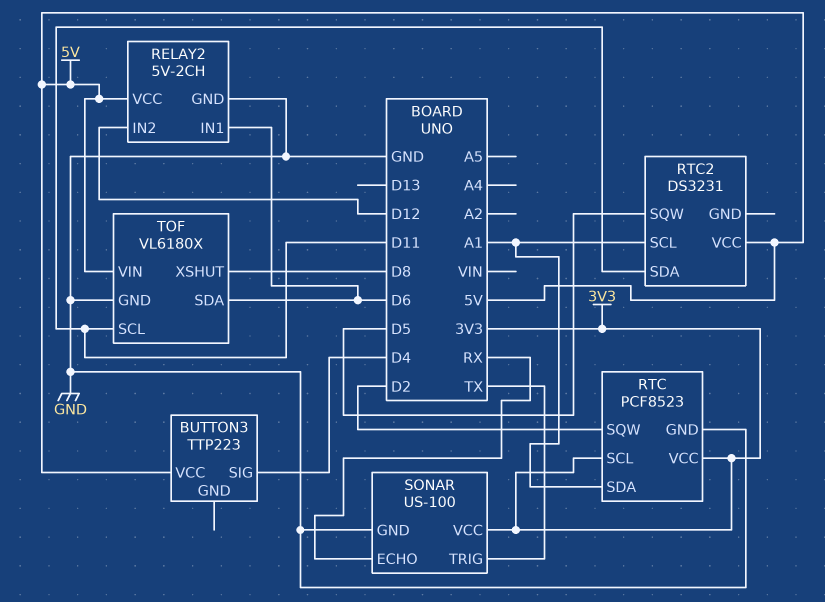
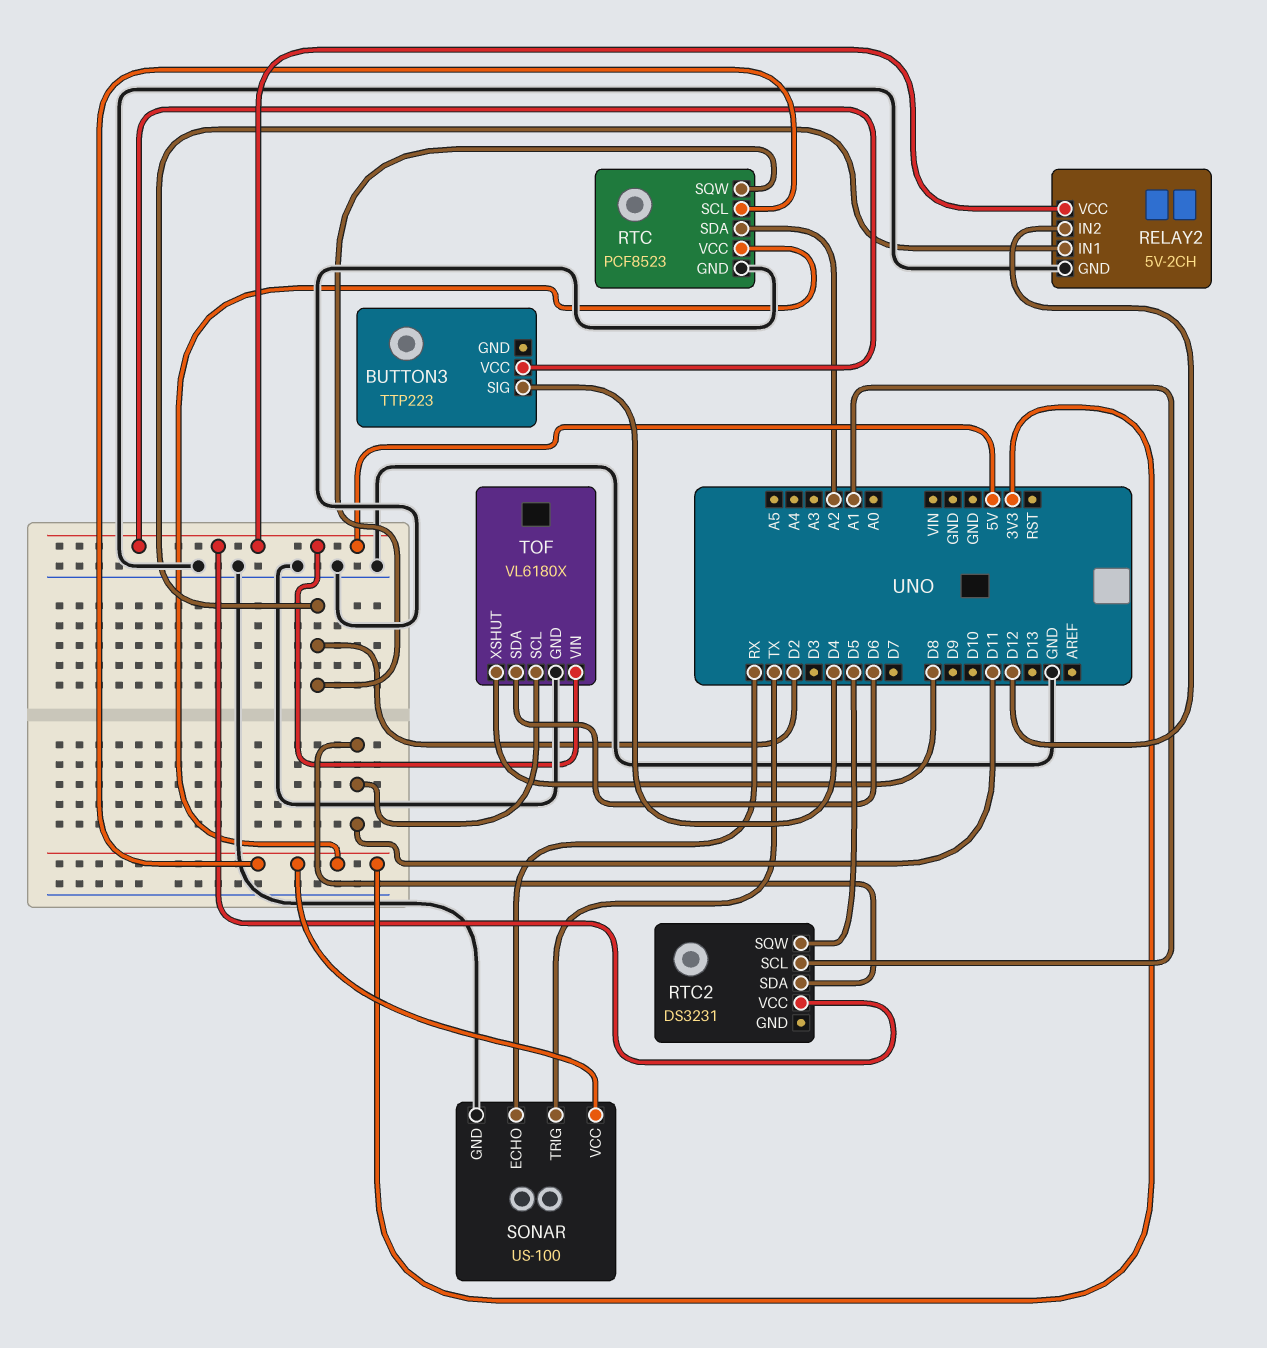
RELAY2 pin IN1: D6 -> D2
RTC pin SDA: A1 -> A2

